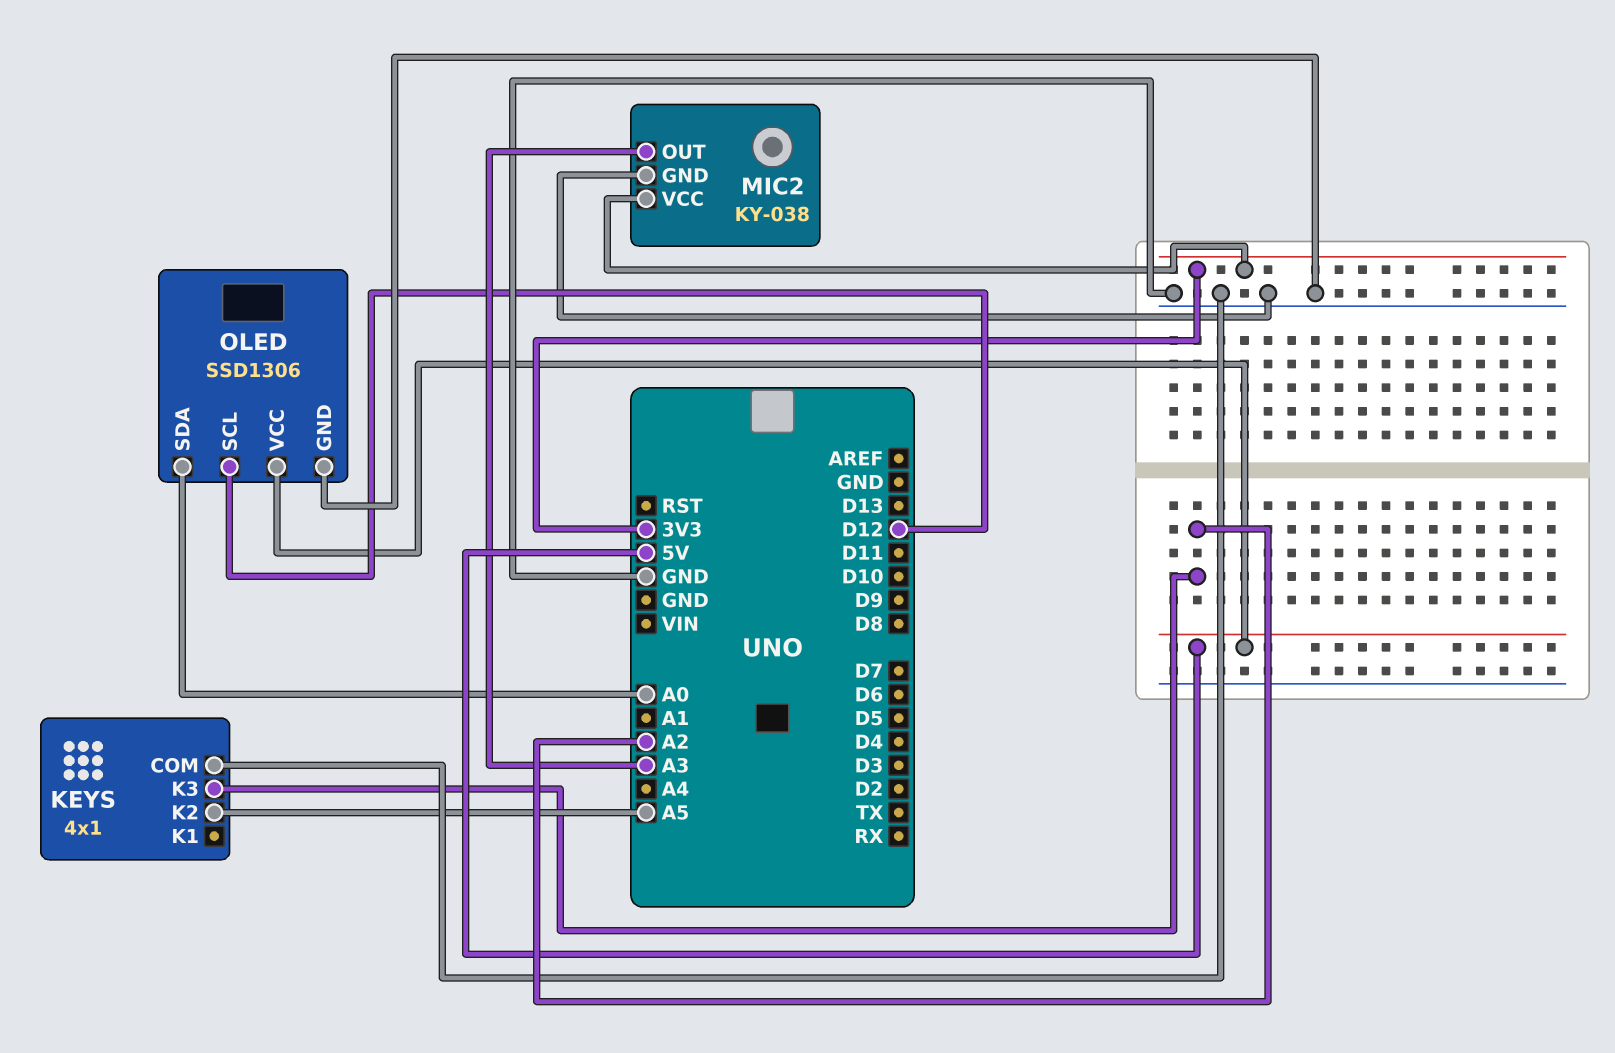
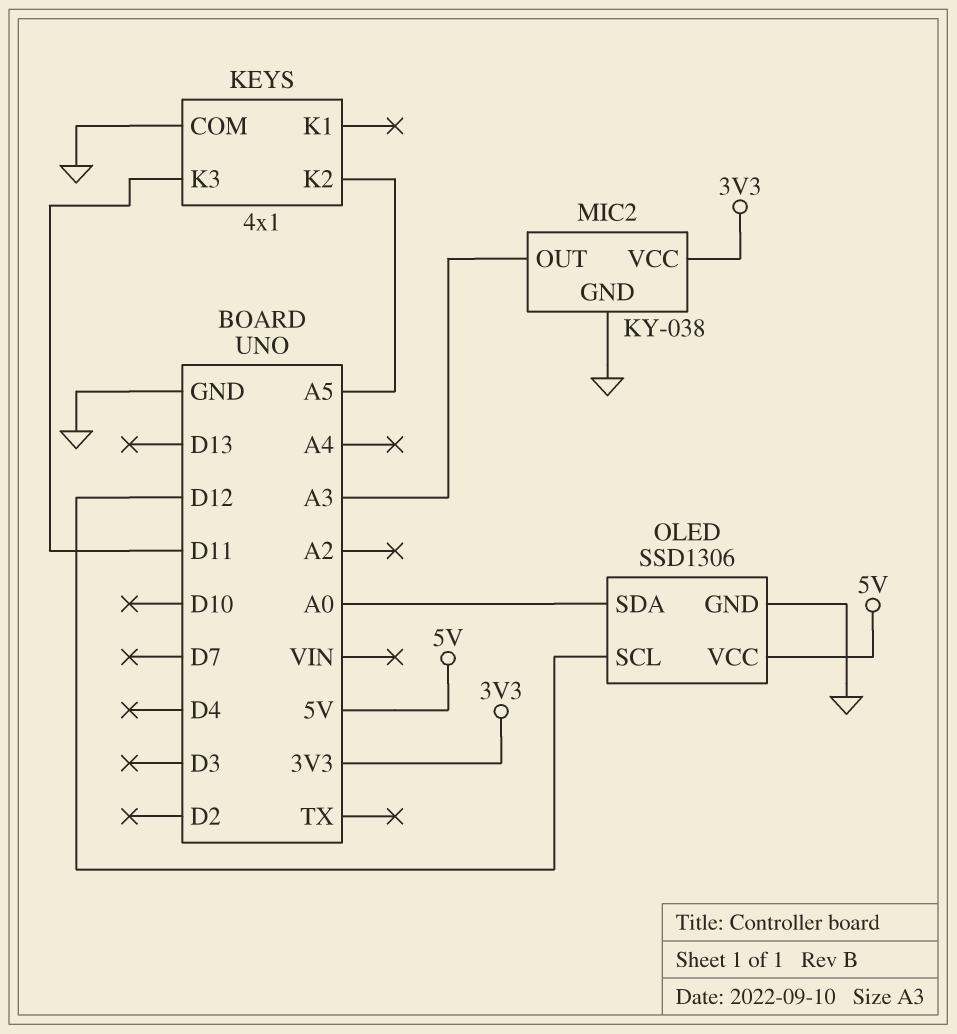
KEYS pin K3: A2 -> D11

